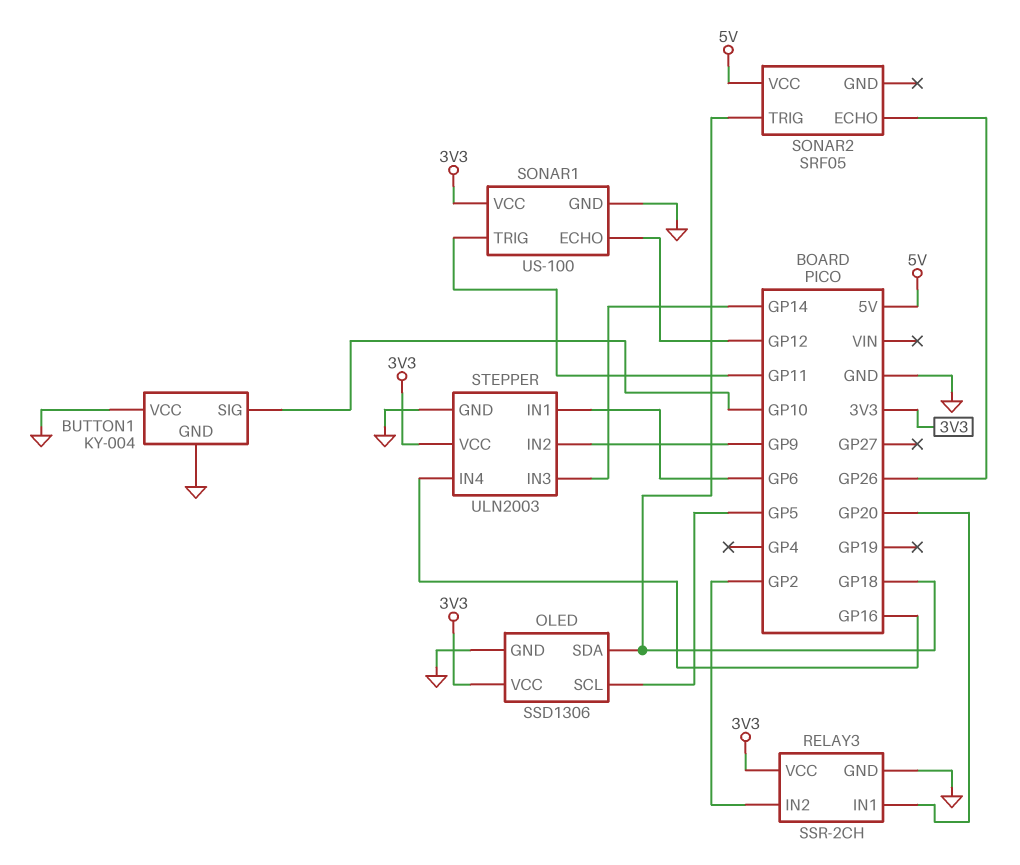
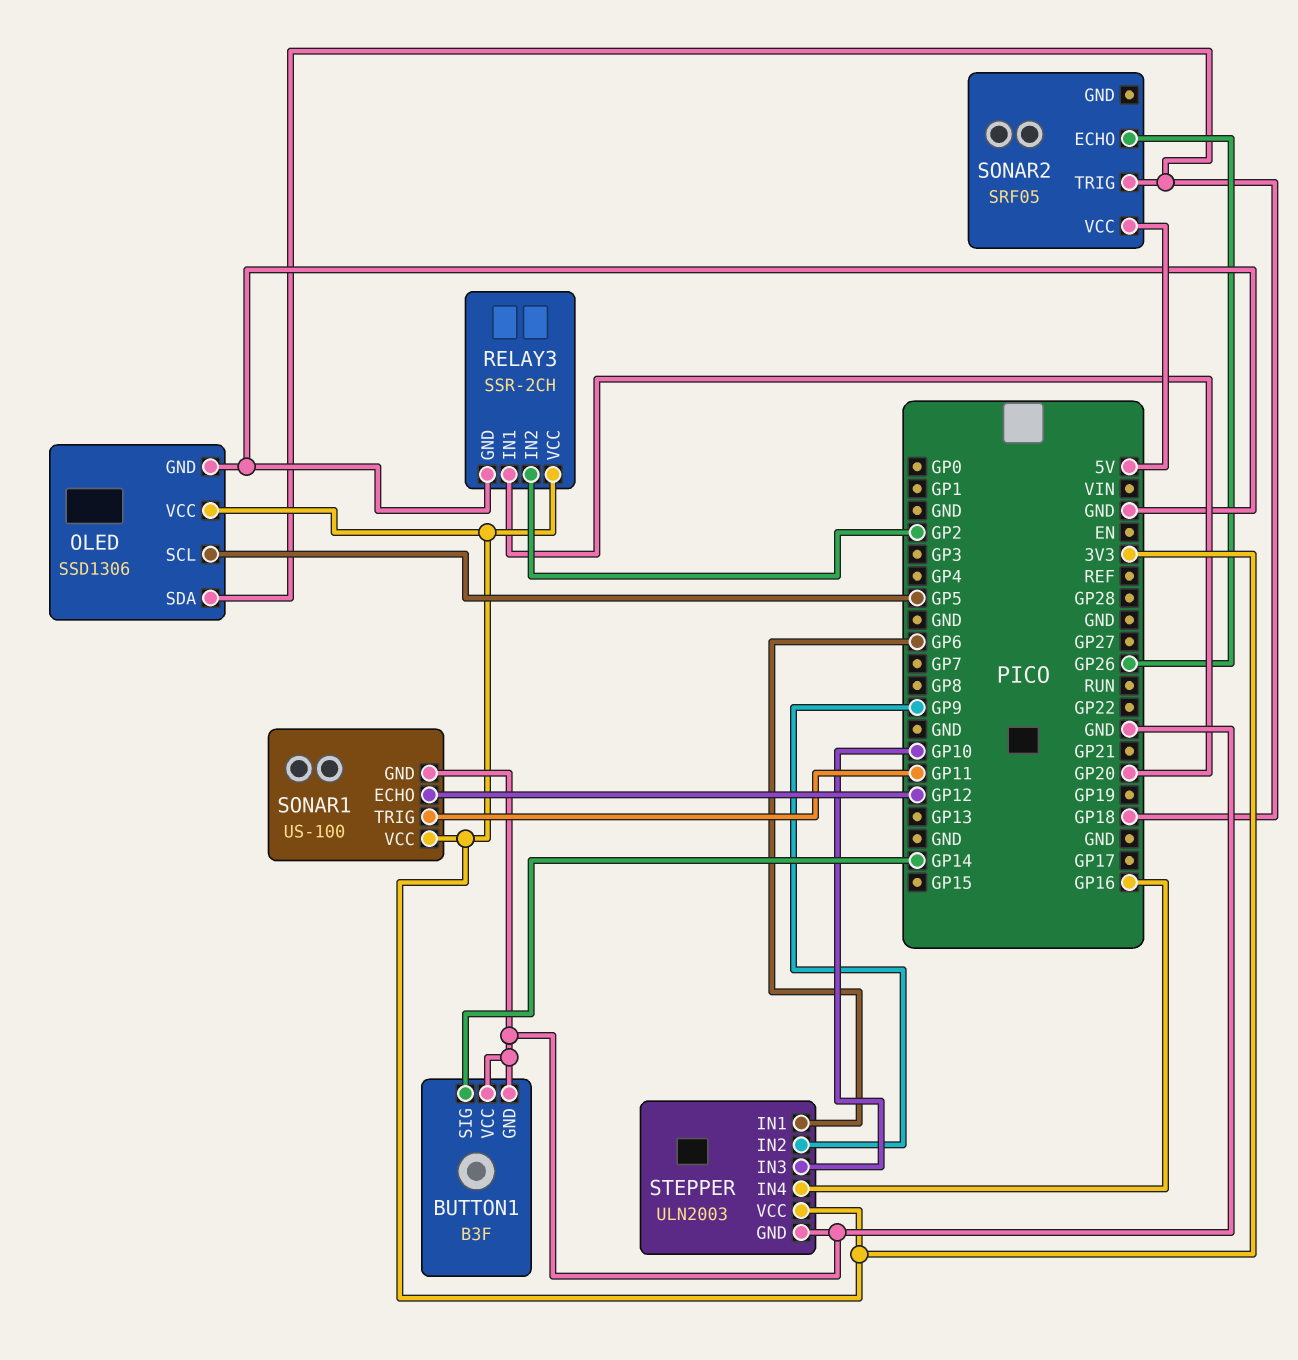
BUTTON1: KY-004 -> B3F
BUTTON1 pin SIG: GP10 -> GP14
STEPPER pin IN3: GP14 -> GP10

